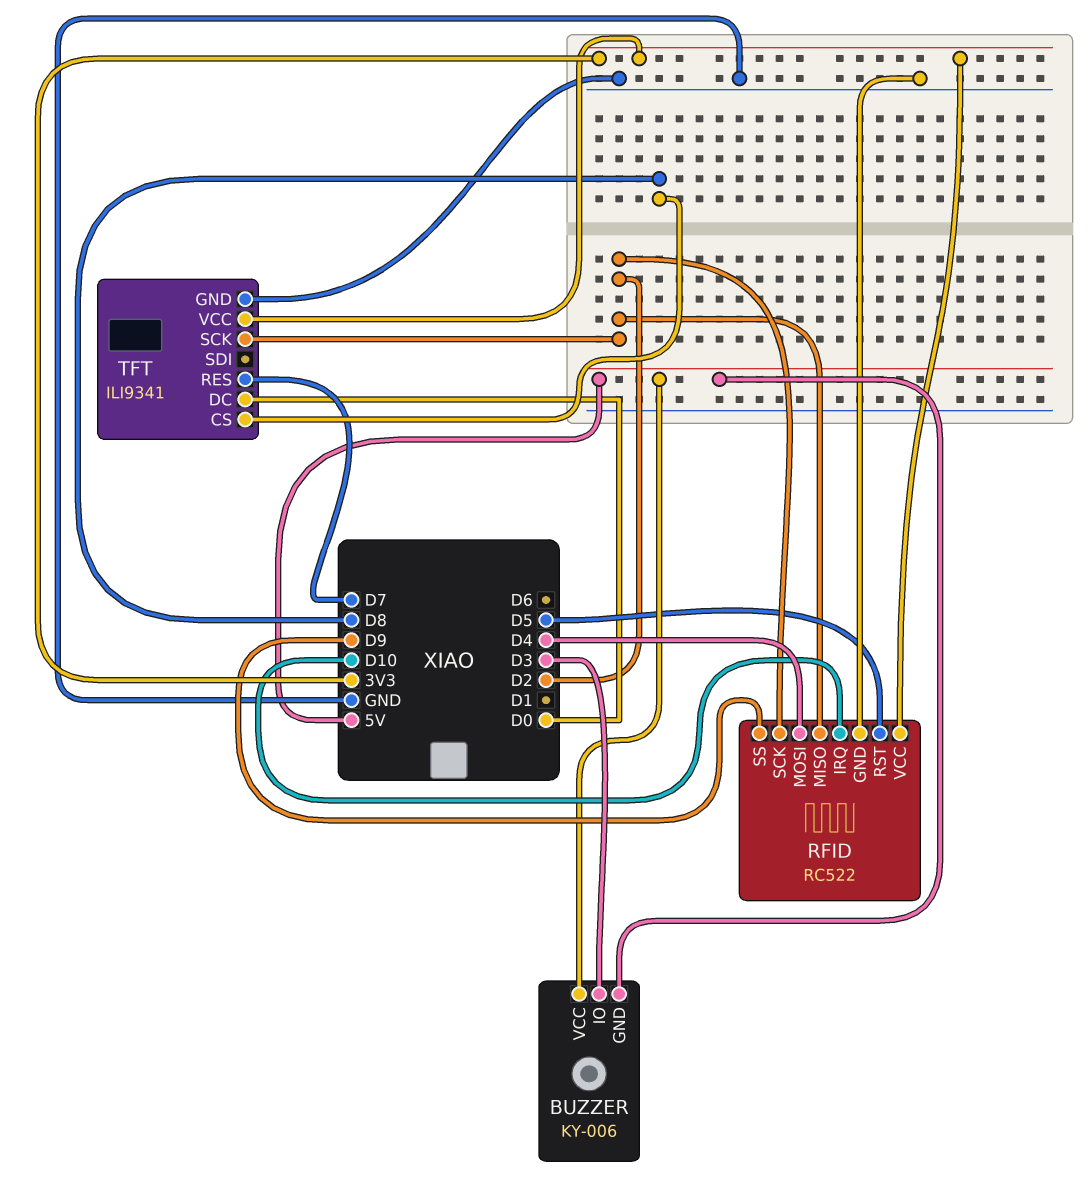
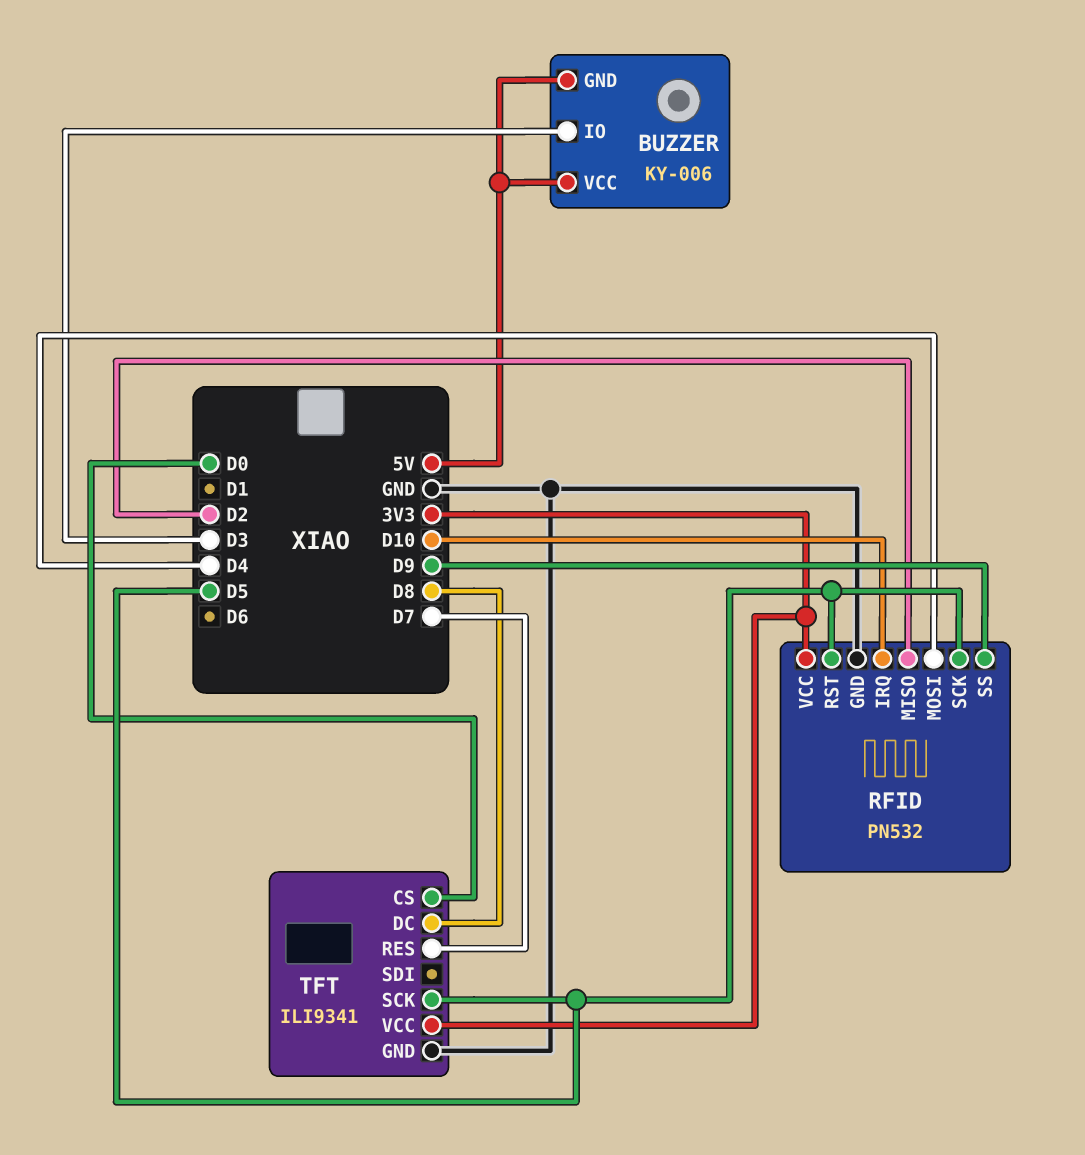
RFID: RC522 -> PN532
RFID pin SCK: D2 -> D5
TFT pin CS: D8 -> D0
TFT pin DC: D0 -> D8
TFT pin SCK: D2 -> D5

